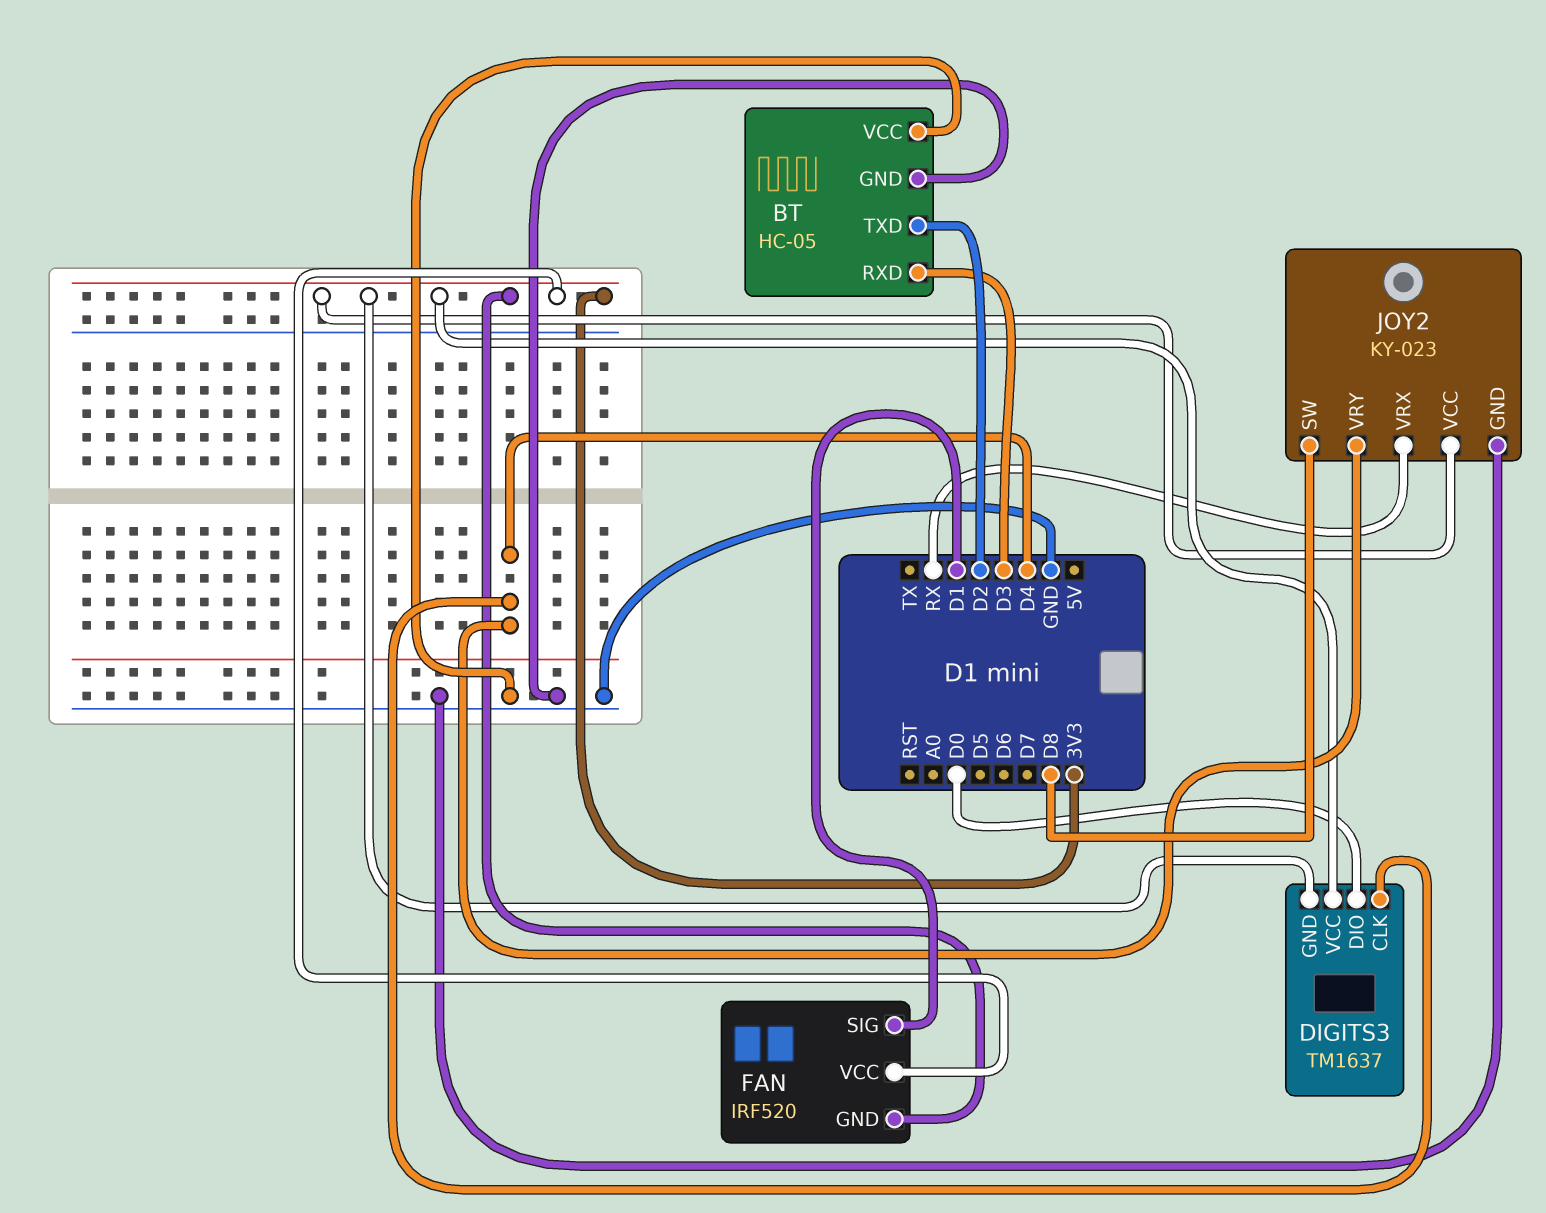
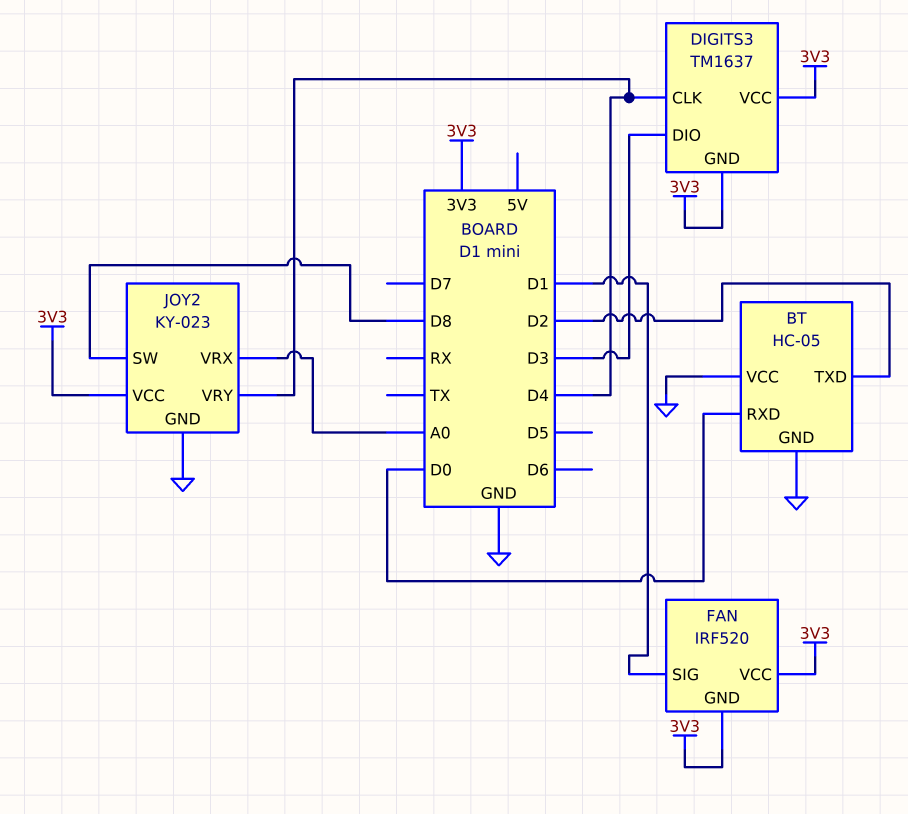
BT pin RXD: D3 -> D0
DIGITS3 pin DIO: D0 -> D3
JOY2 pin VRX: RX -> A0

